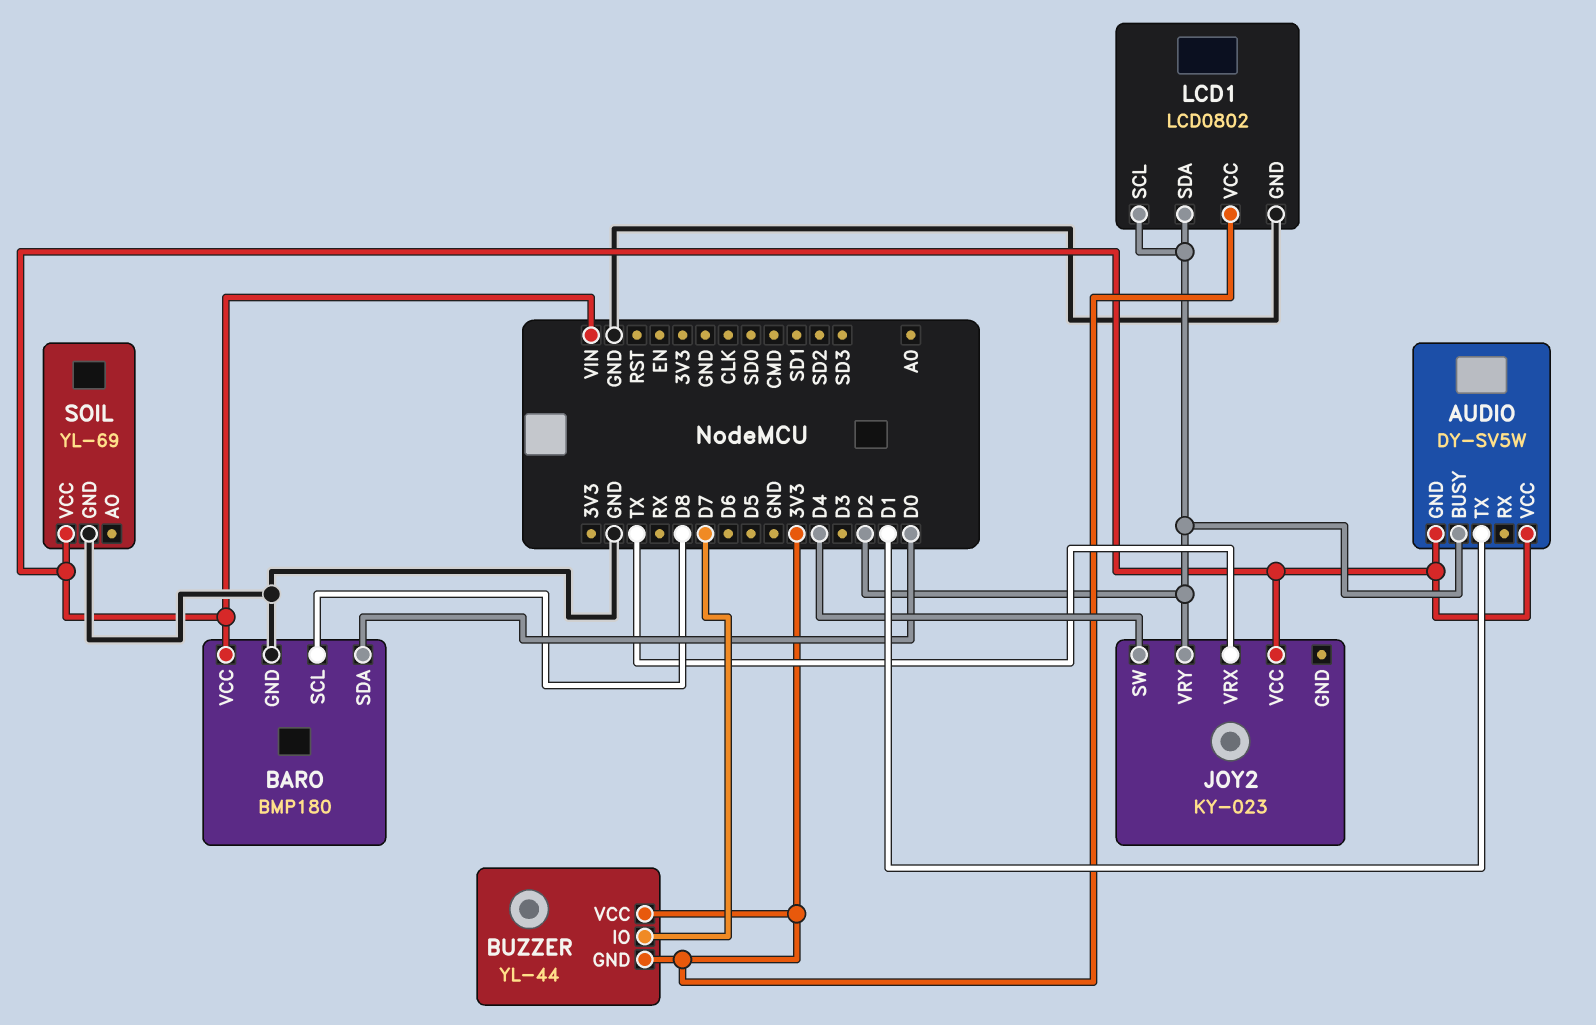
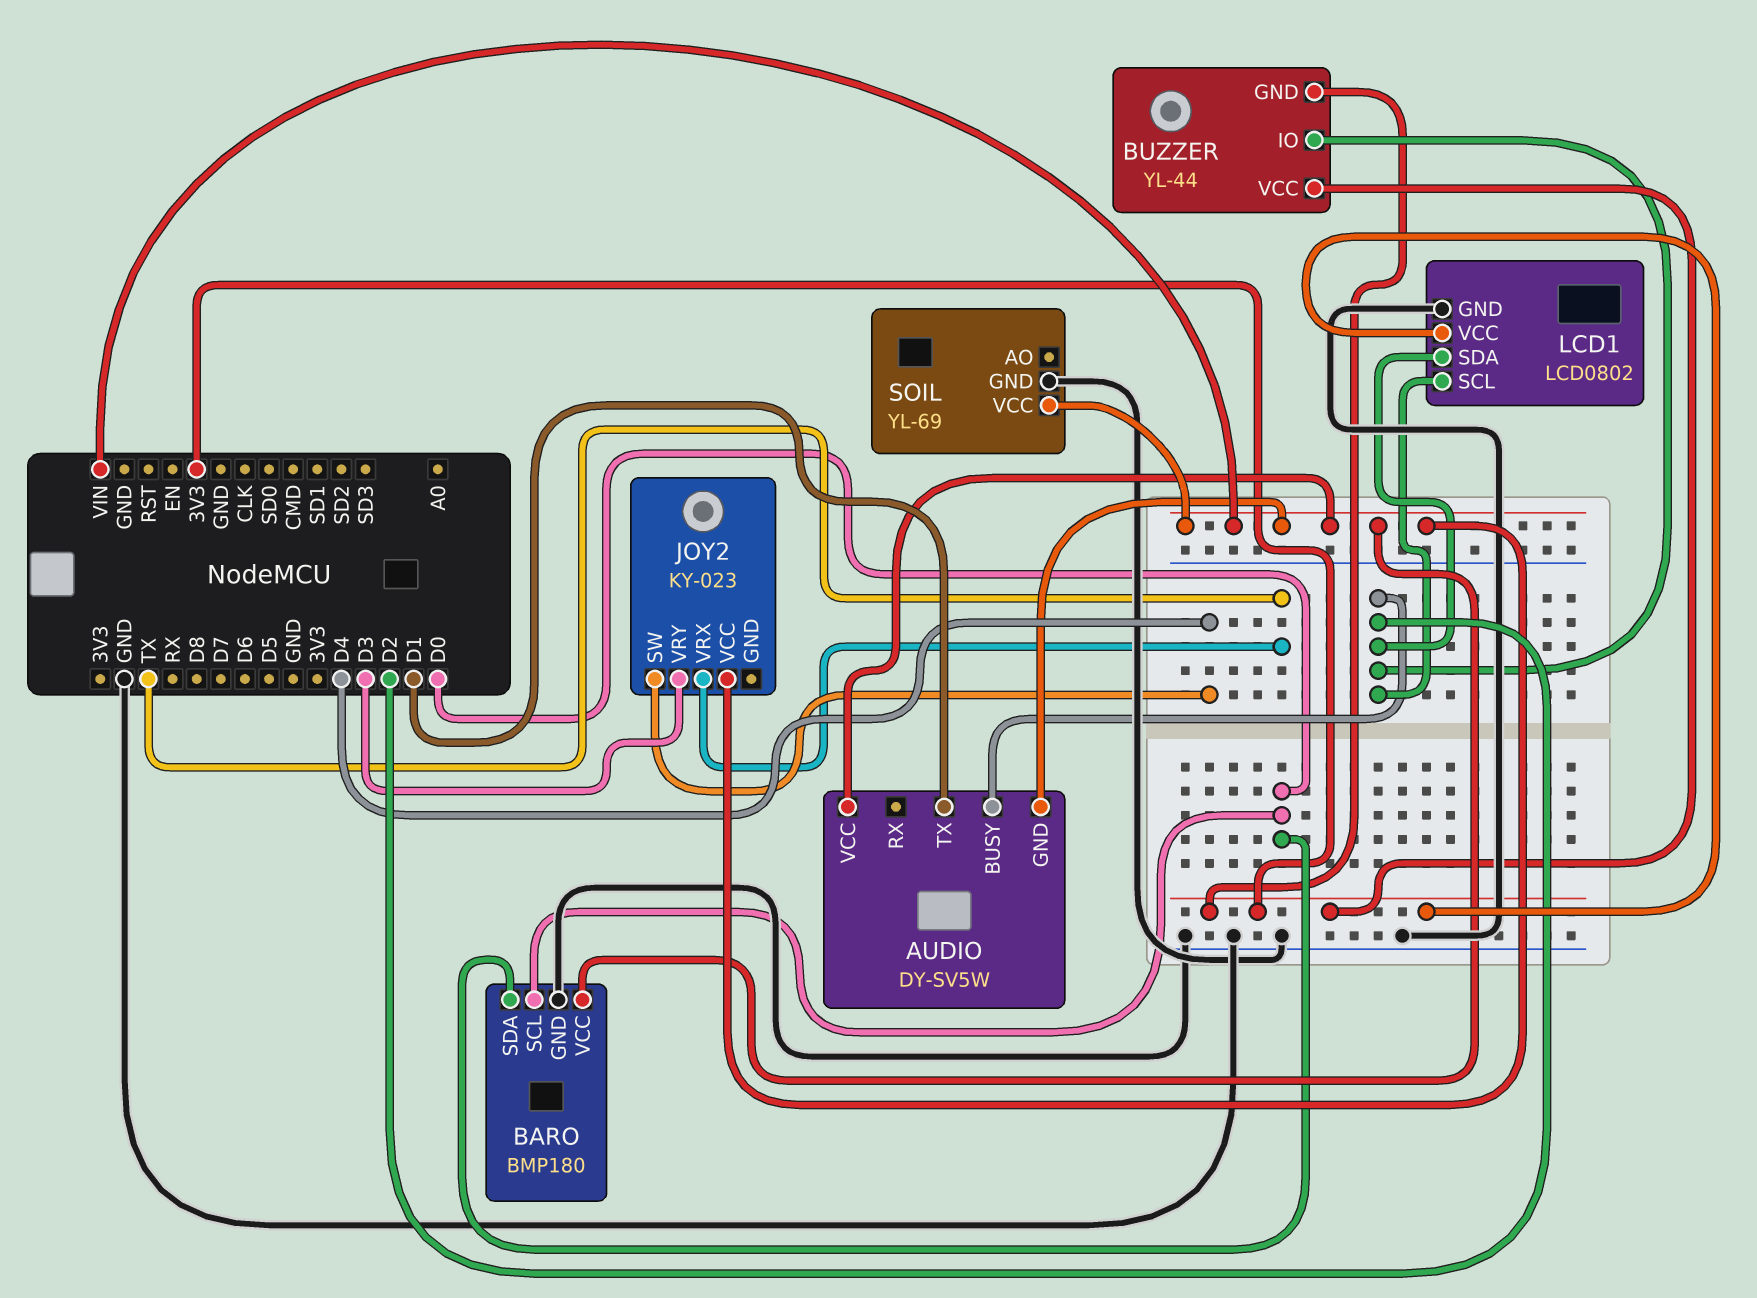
BARO pin SCL: D8 -> D0
BUZZER pin IO: D7 -> D2
JOY2 pin VRY: D2 -> D3

